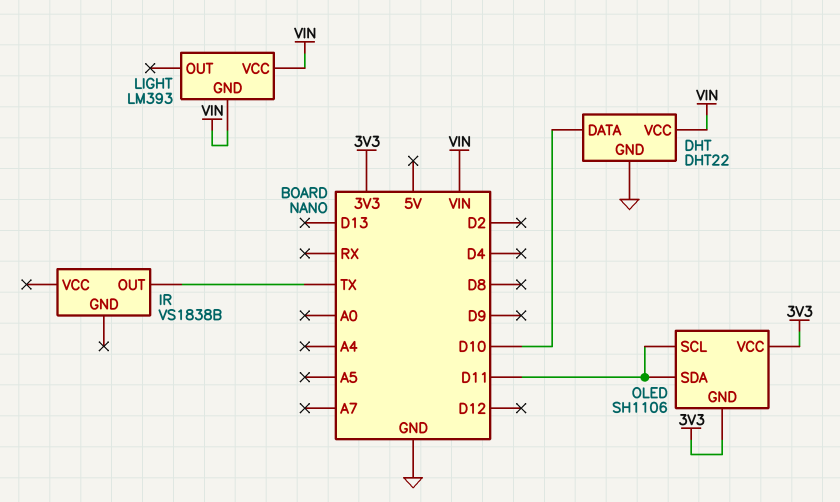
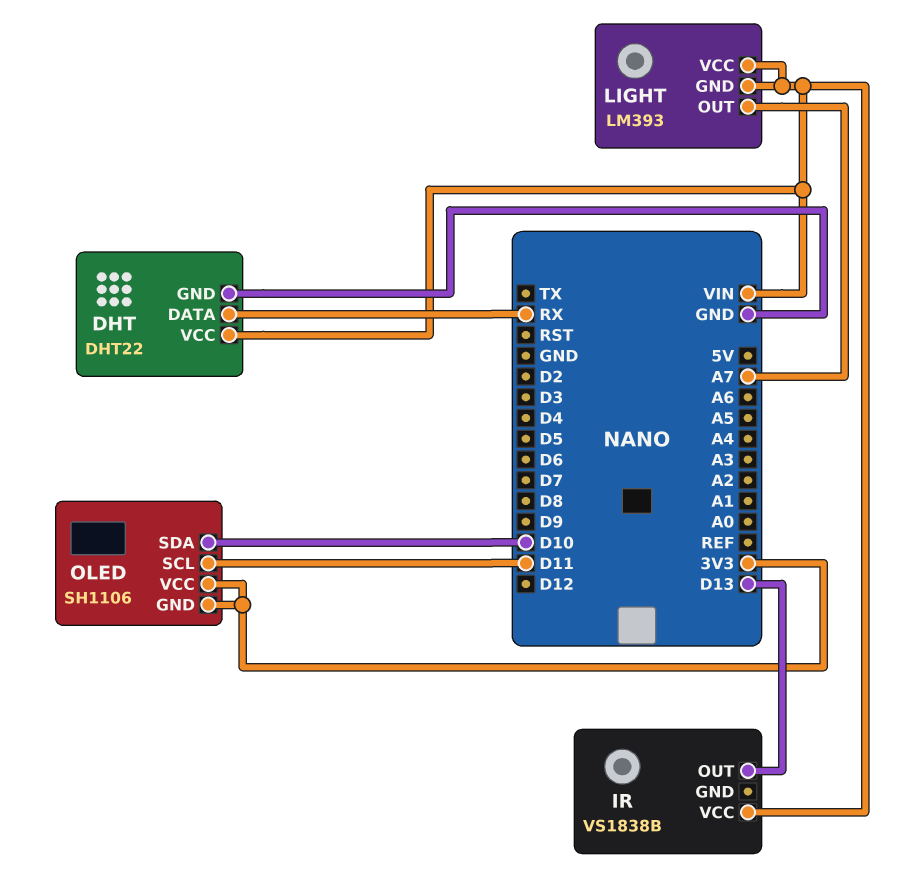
DHT pin DATA: D10 -> RX
IR pin OUT: TX -> D13
IR pin VCC: none -> VIN
LIGHT pin OUT: none -> A7
OLED pin SDA: D11 -> D10

